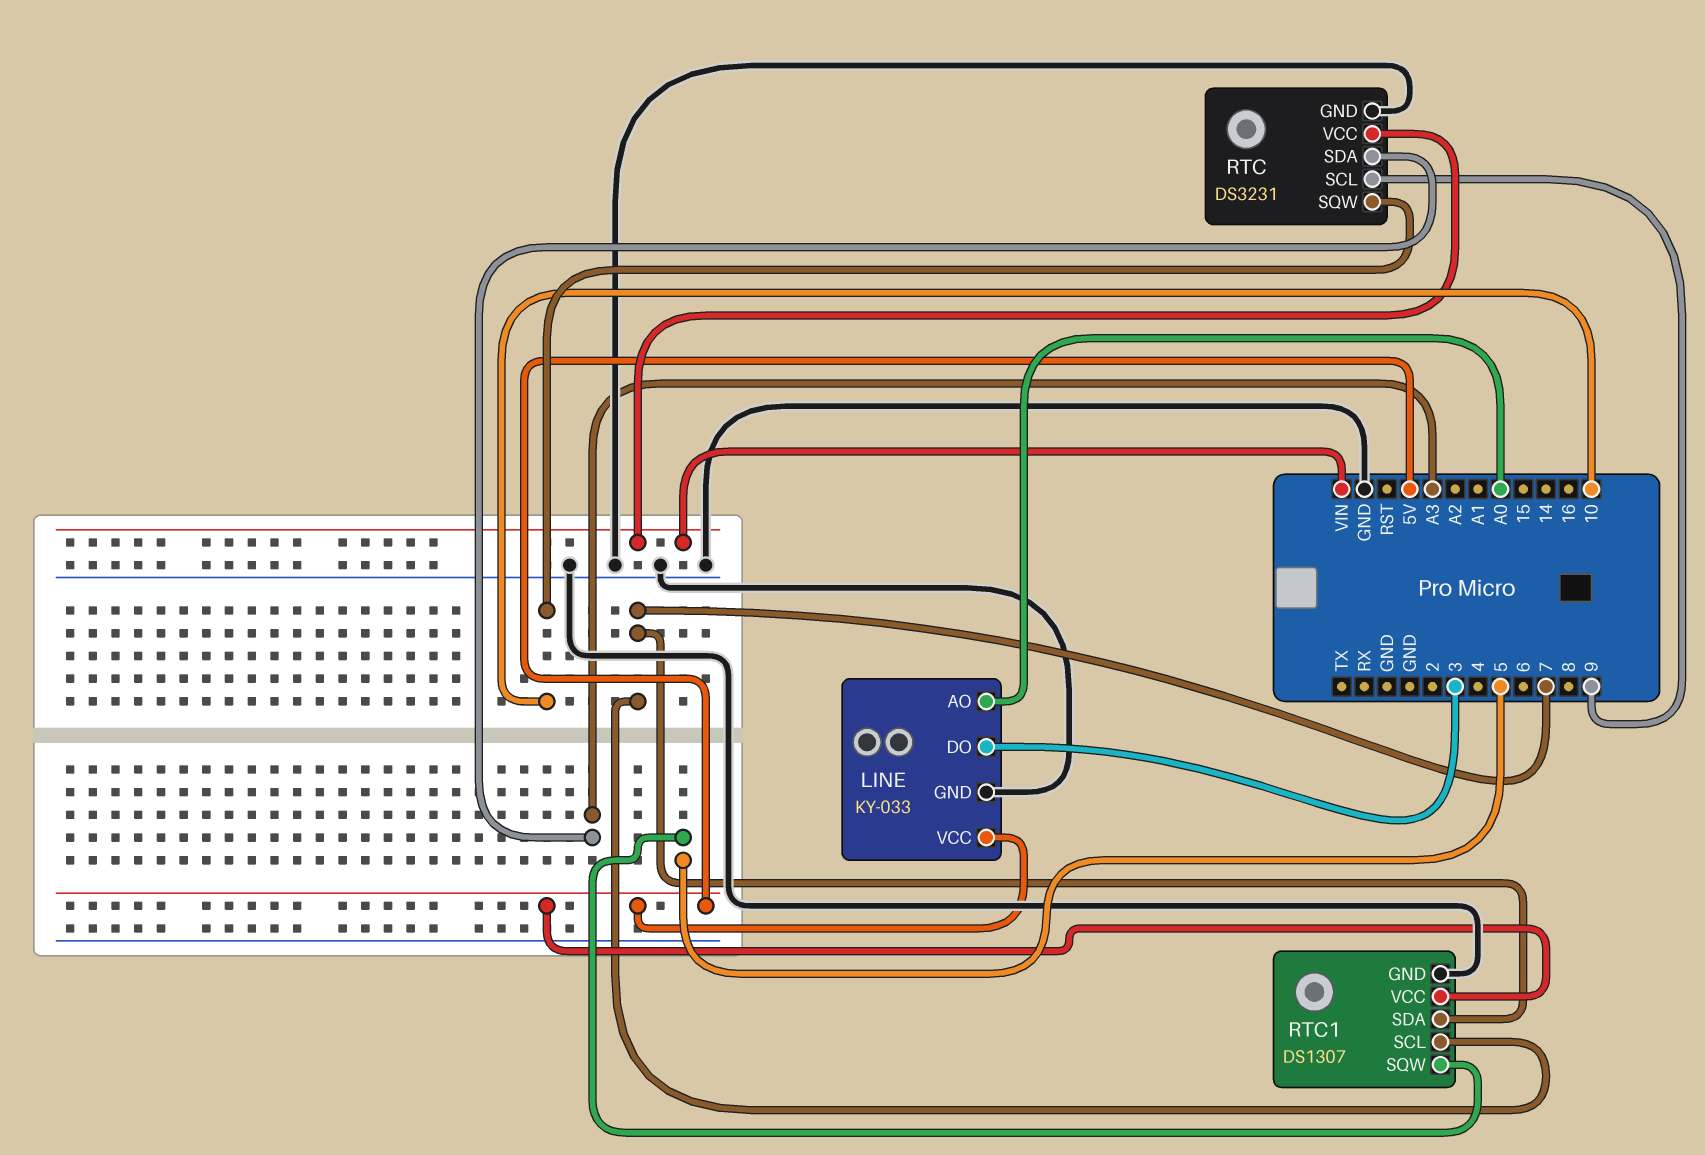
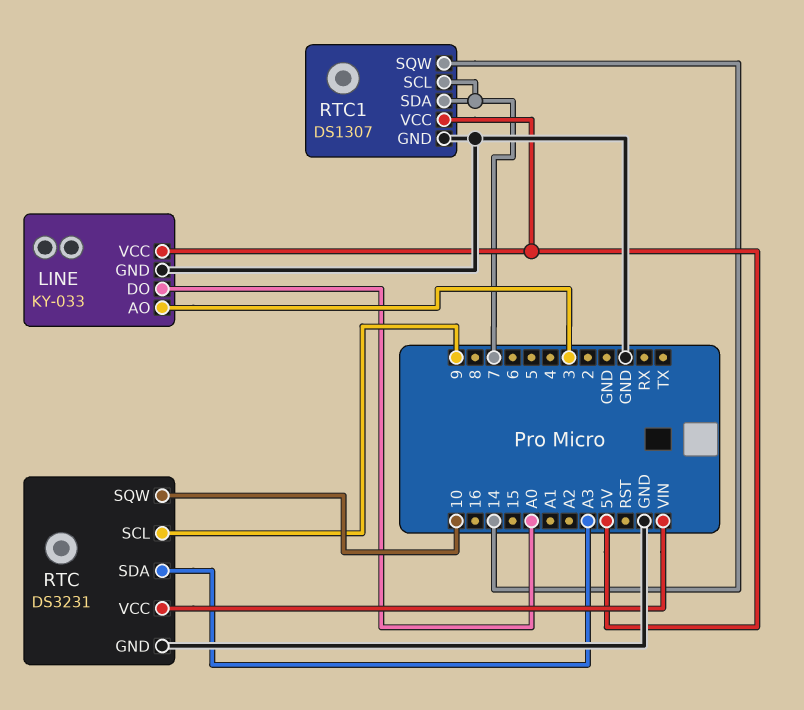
LINE pin AO: A0 -> 3
LINE pin DO: 3 -> A0
RTC1 pin SQW: 5 -> 14

